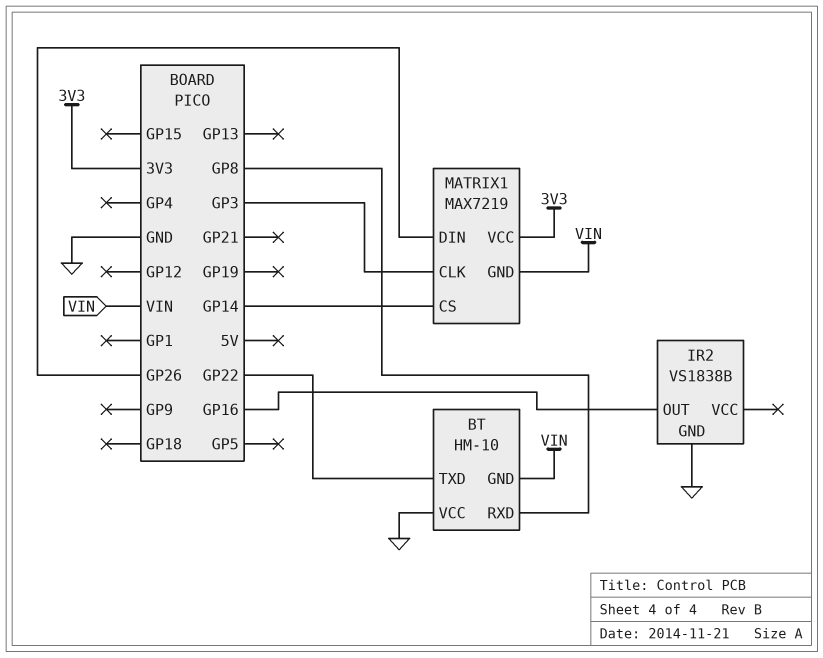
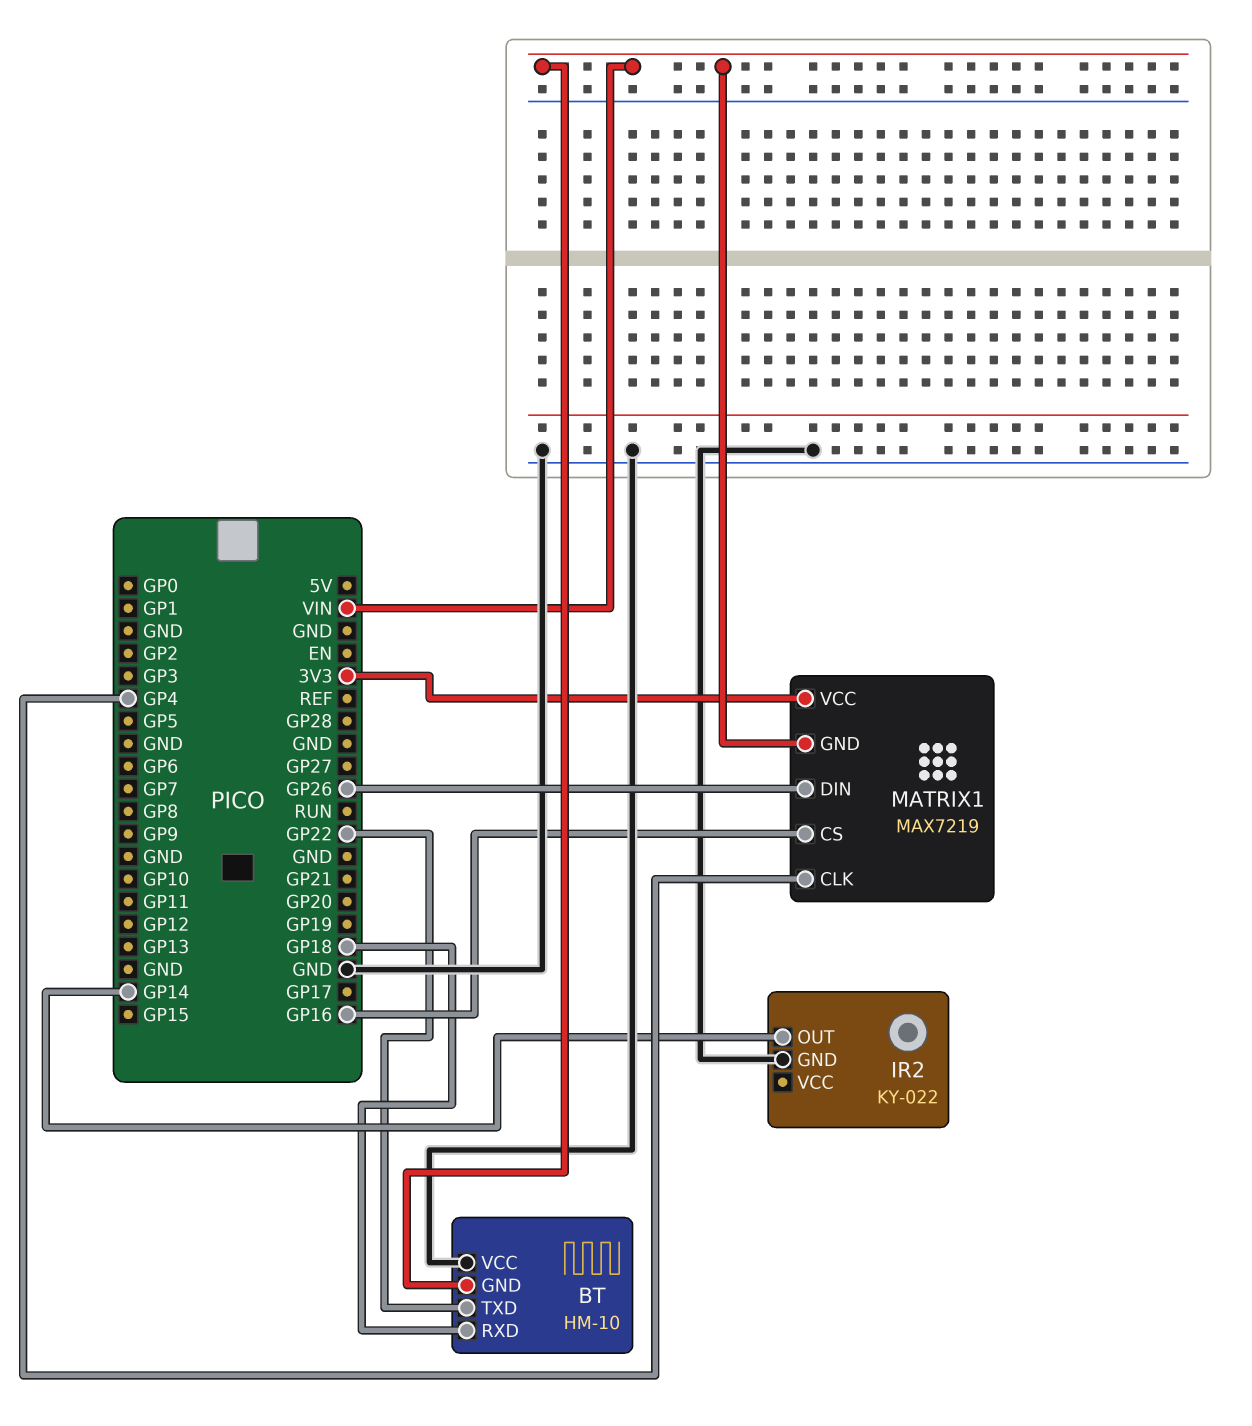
BT pin RXD: GP8 -> GP18
IR2: VS1838B -> KY-022
IR2 pin OUT: GP16 -> GP14
MATRIX1 pin CLK: GP3 -> GP4
MATRIX1 pin CS: GP14 -> GP16

